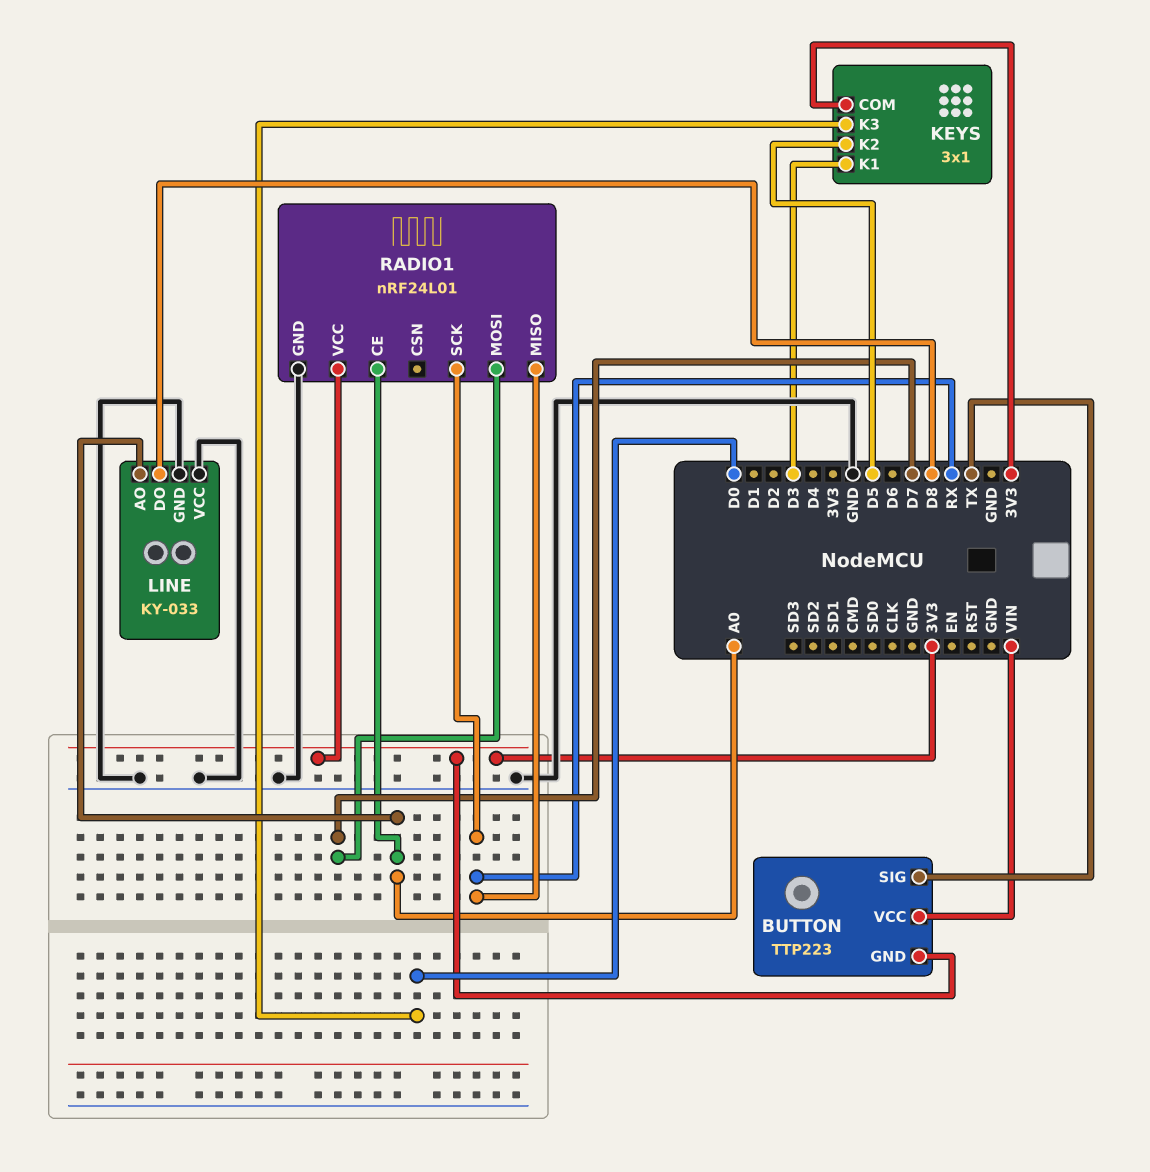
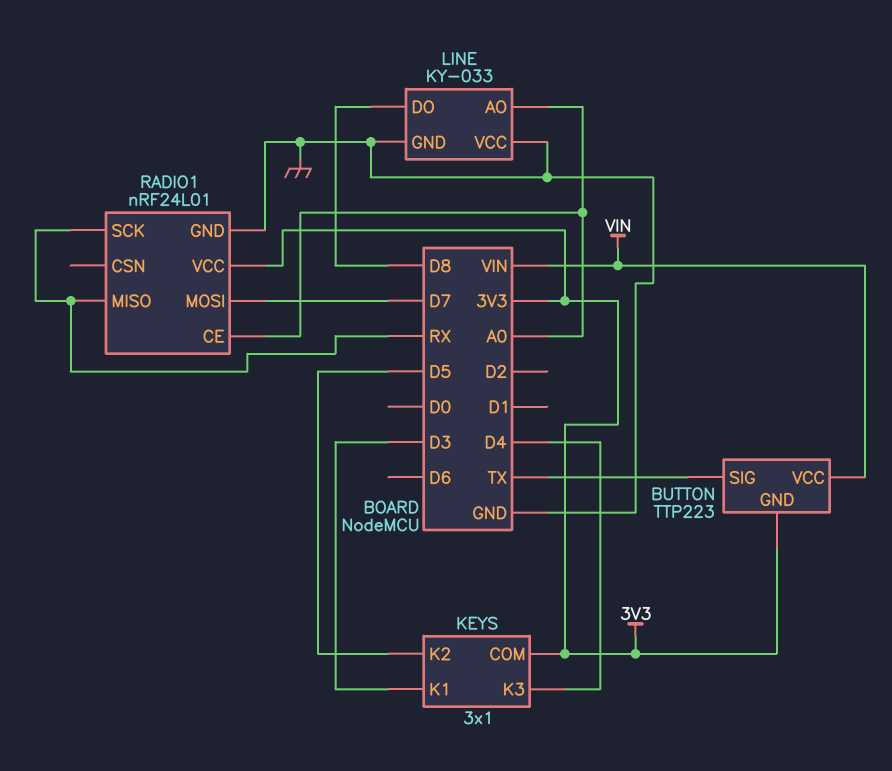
KEYS pin K3: D0 -> D4

